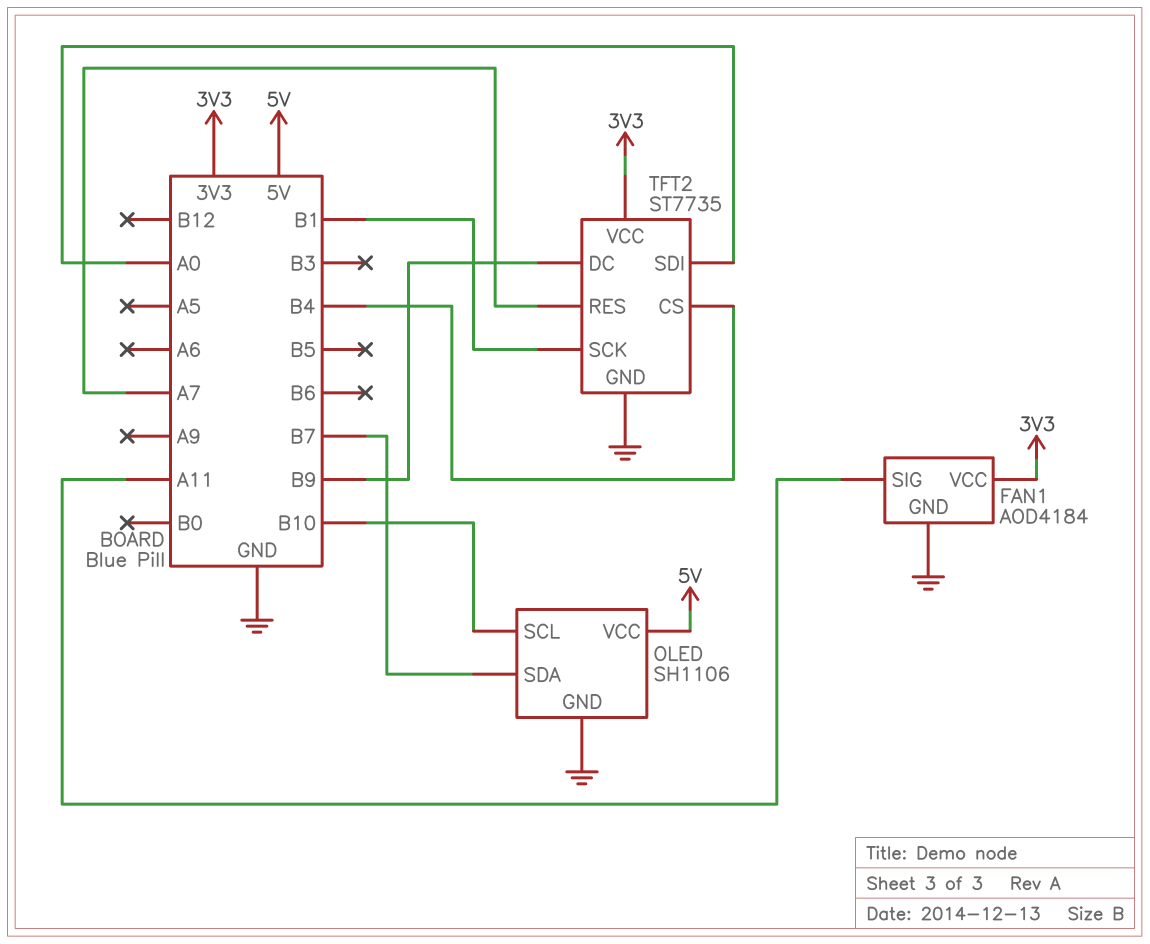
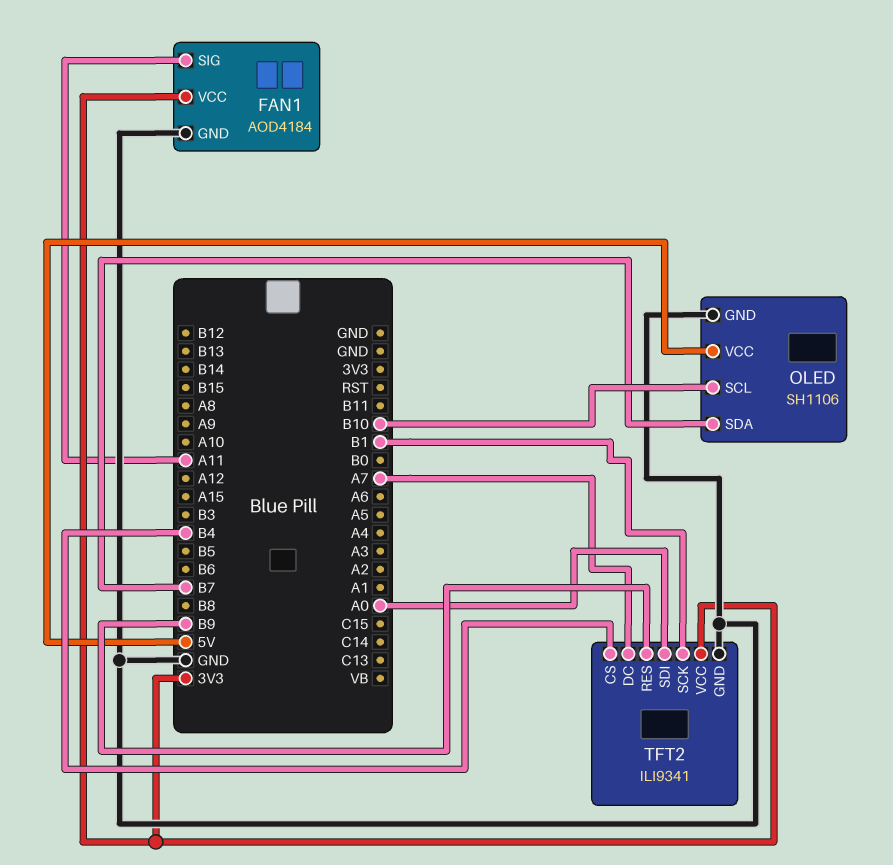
TFT2: ST7735 -> ILI9341
TFT2 pin DC: B9 -> A7
TFT2 pin RES: A7 -> B9

